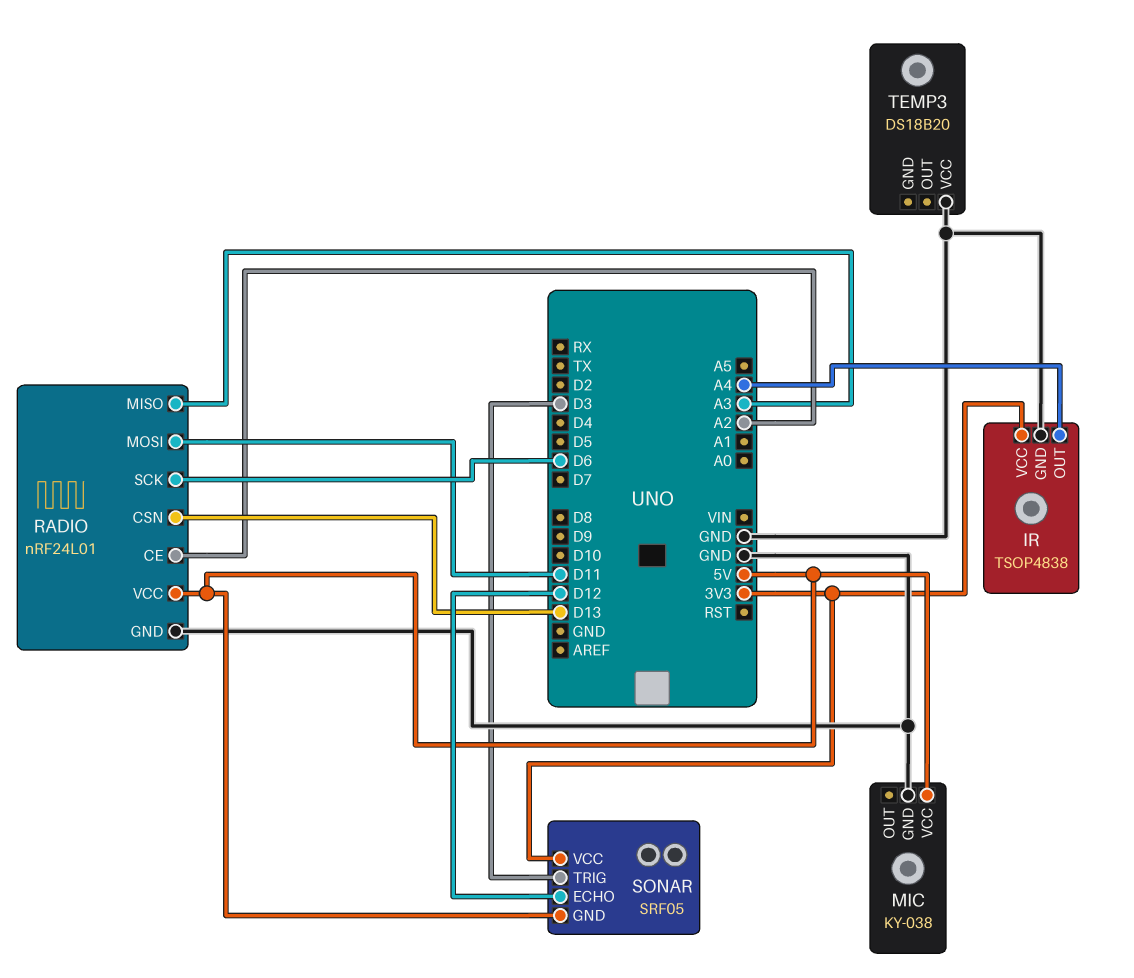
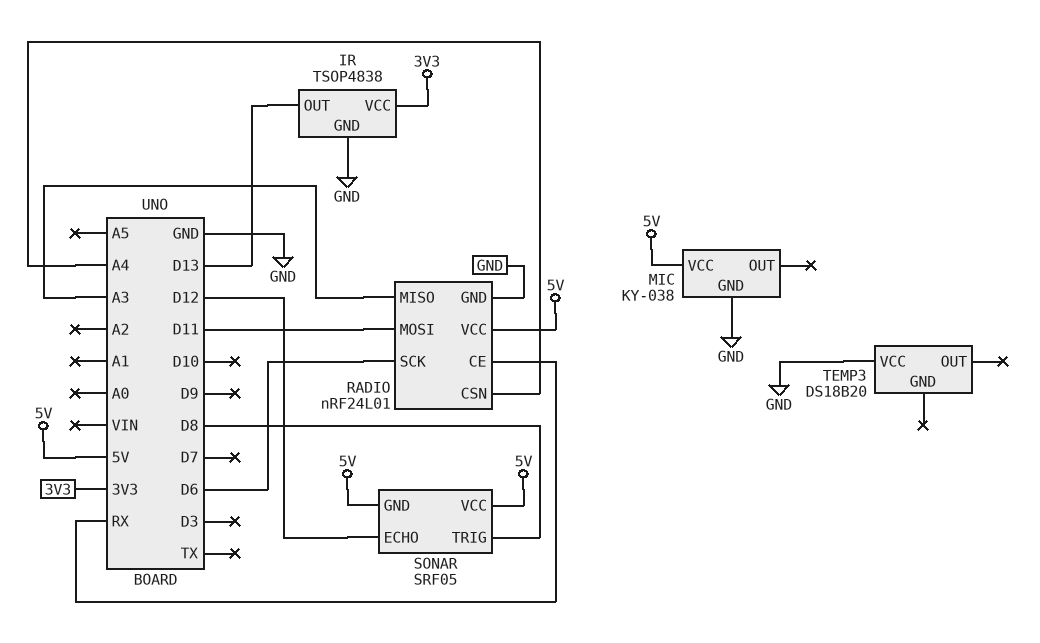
IR pin OUT: A4 -> D13
RADIO pin CE: A2 -> RX
RADIO pin CSN: D13 -> A4
SONAR pin TRIG: D3 -> D8
SONAR pin VCC: 3V3 -> 5V

